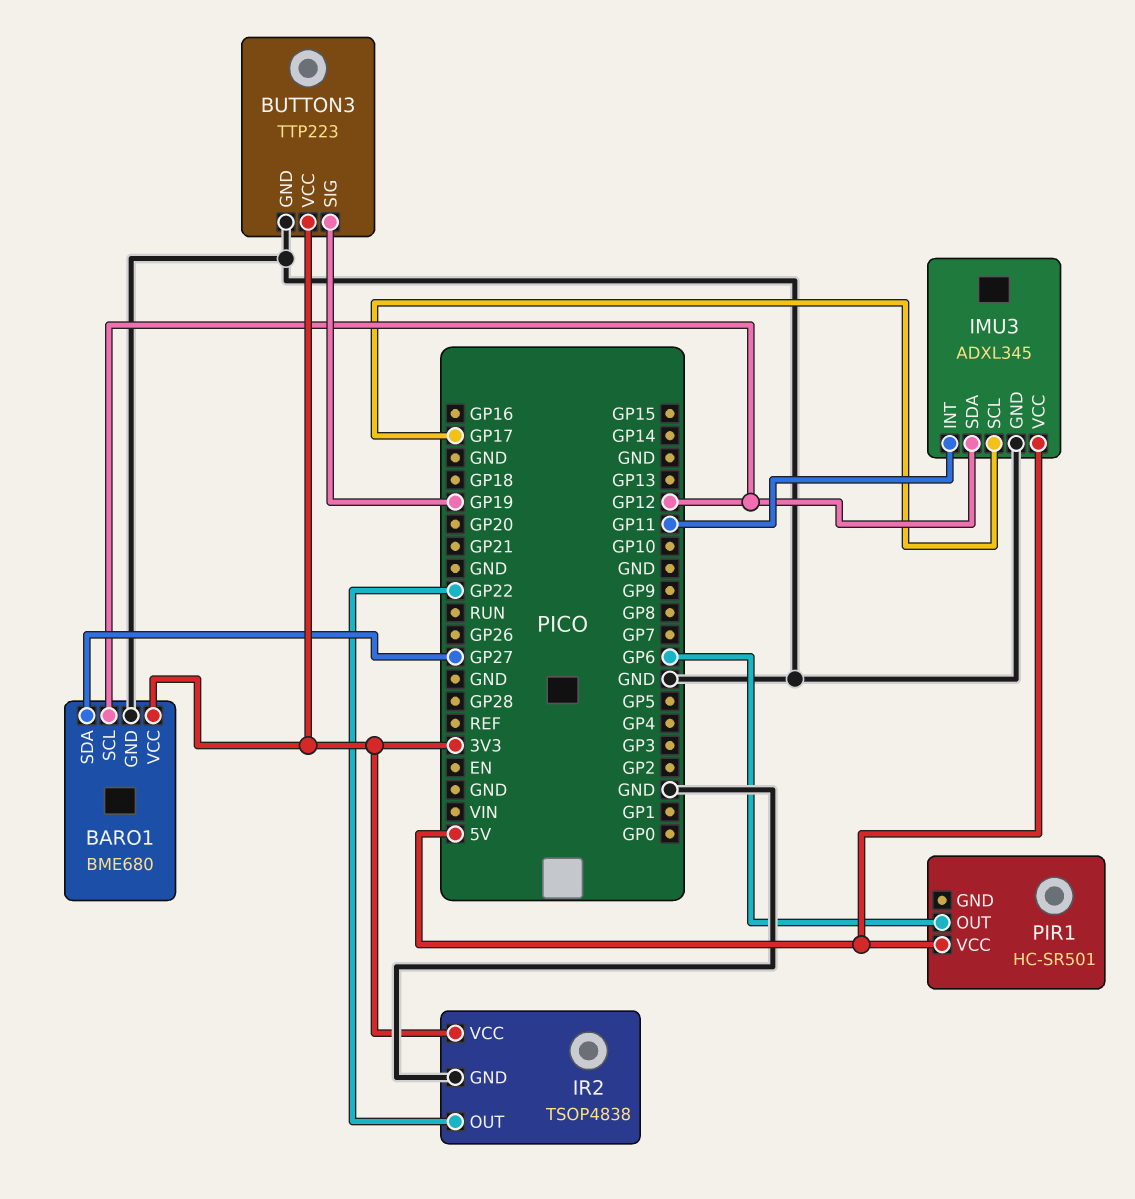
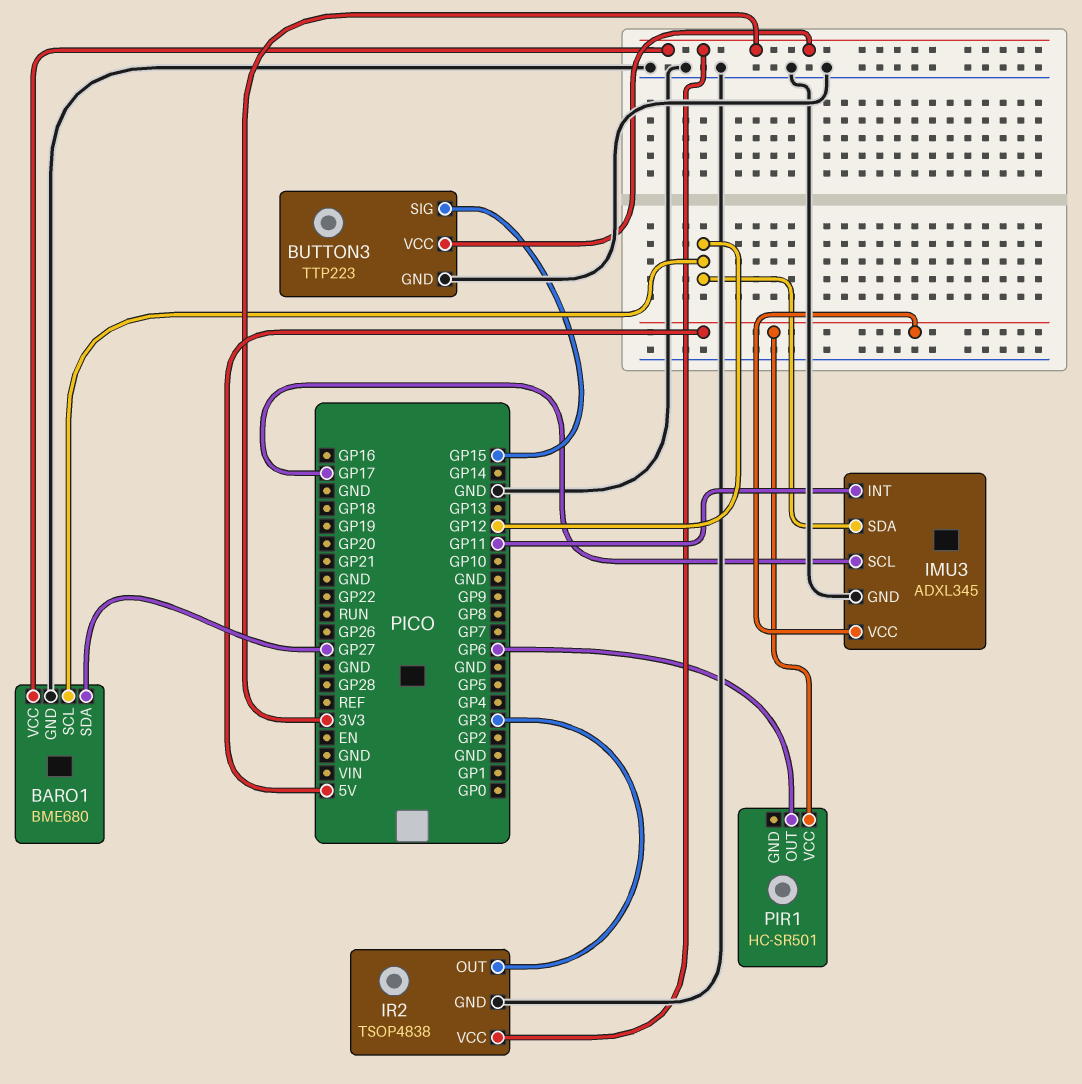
BUTTON3 pin SIG: GP19 -> GP15
IR2 pin OUT: GP22 -> GP3

